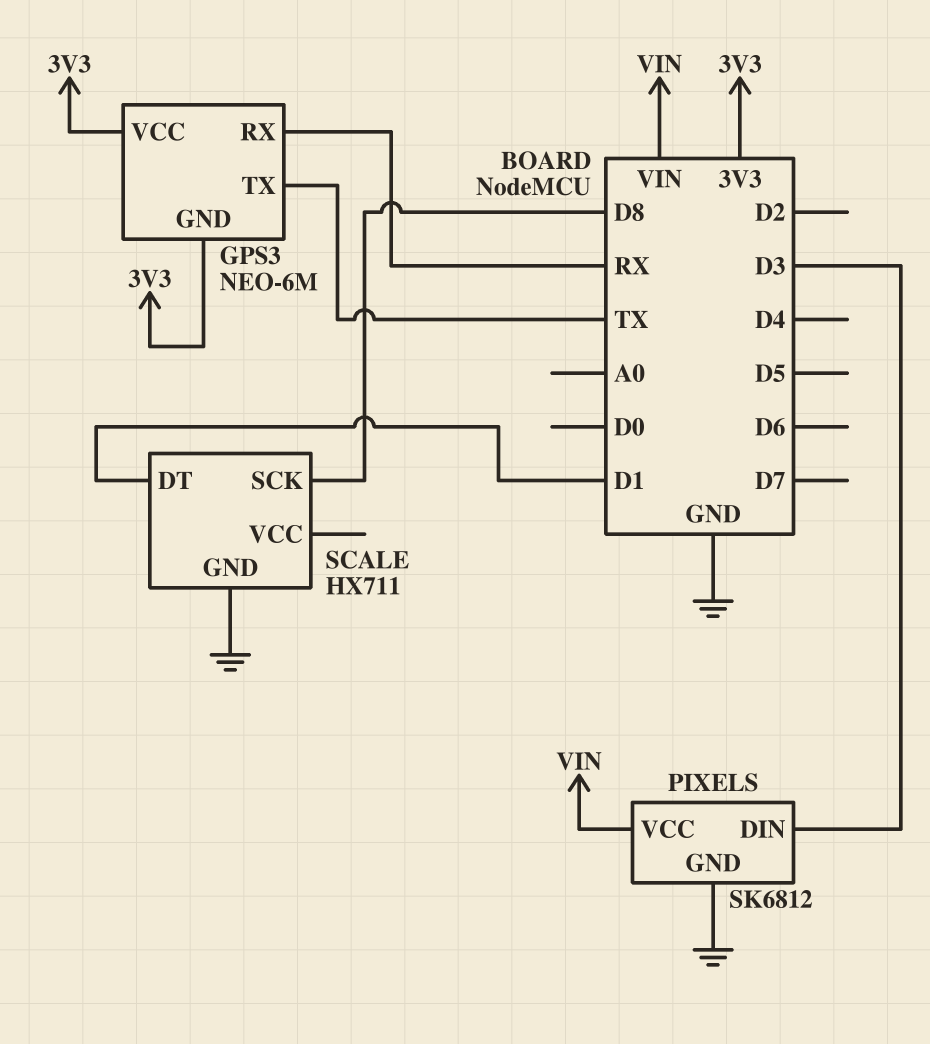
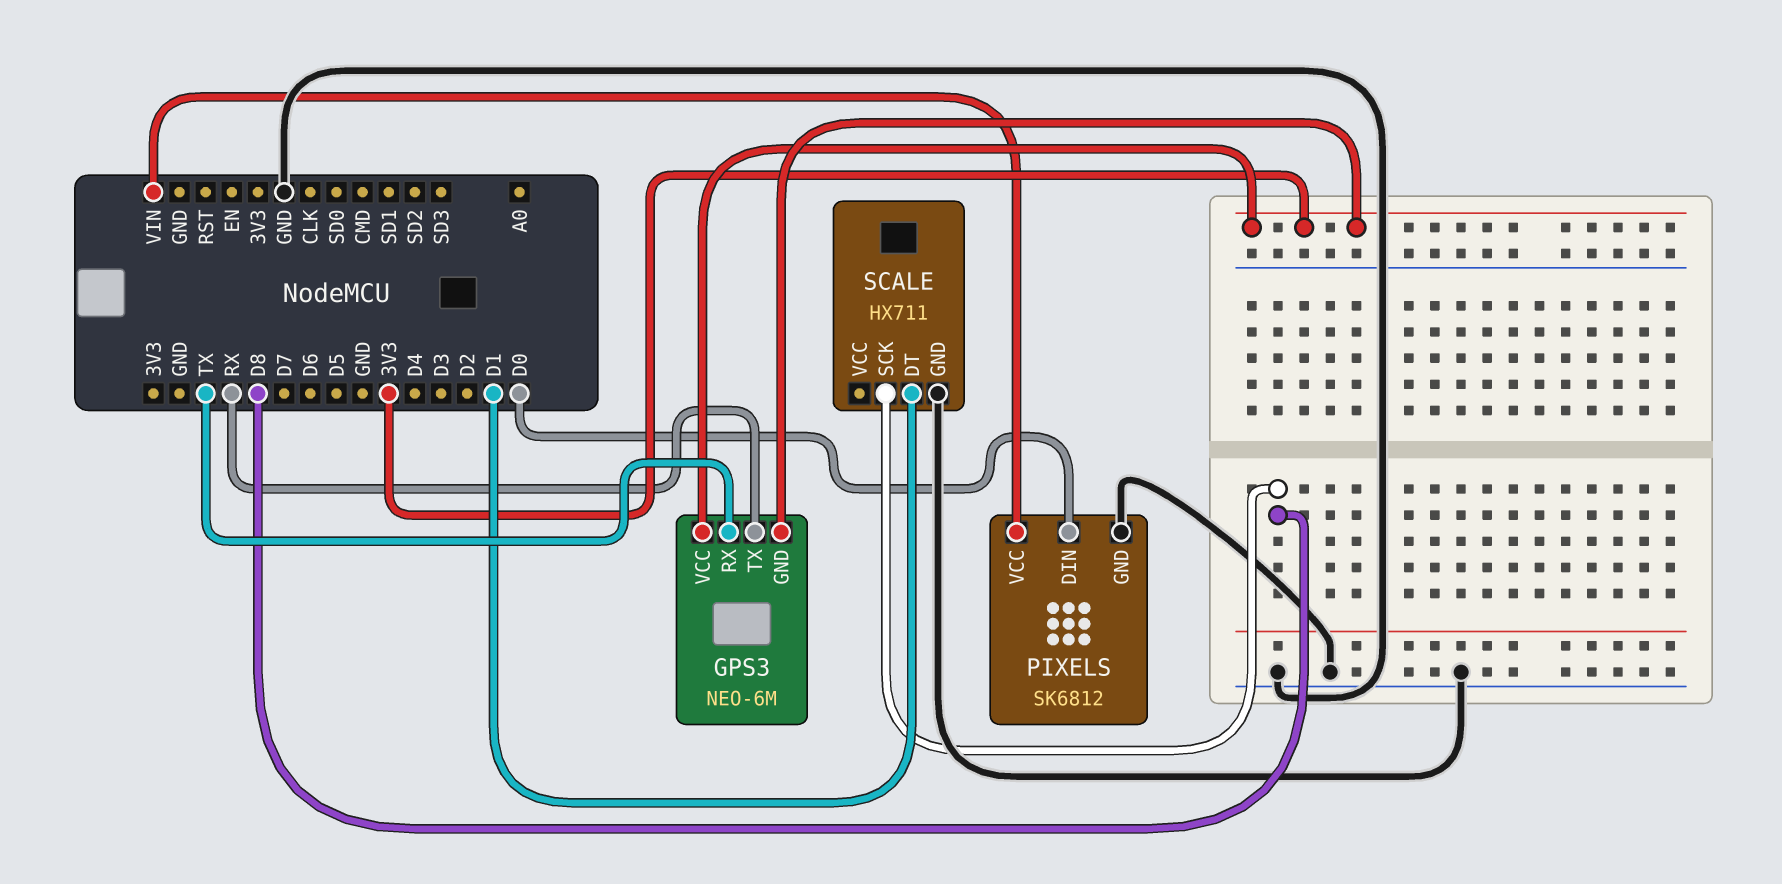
GPS3 pin RX: RX -> TX
GPS3 pin TX: TX -> RX
PIXELS pin DIN: D3 -> D0

